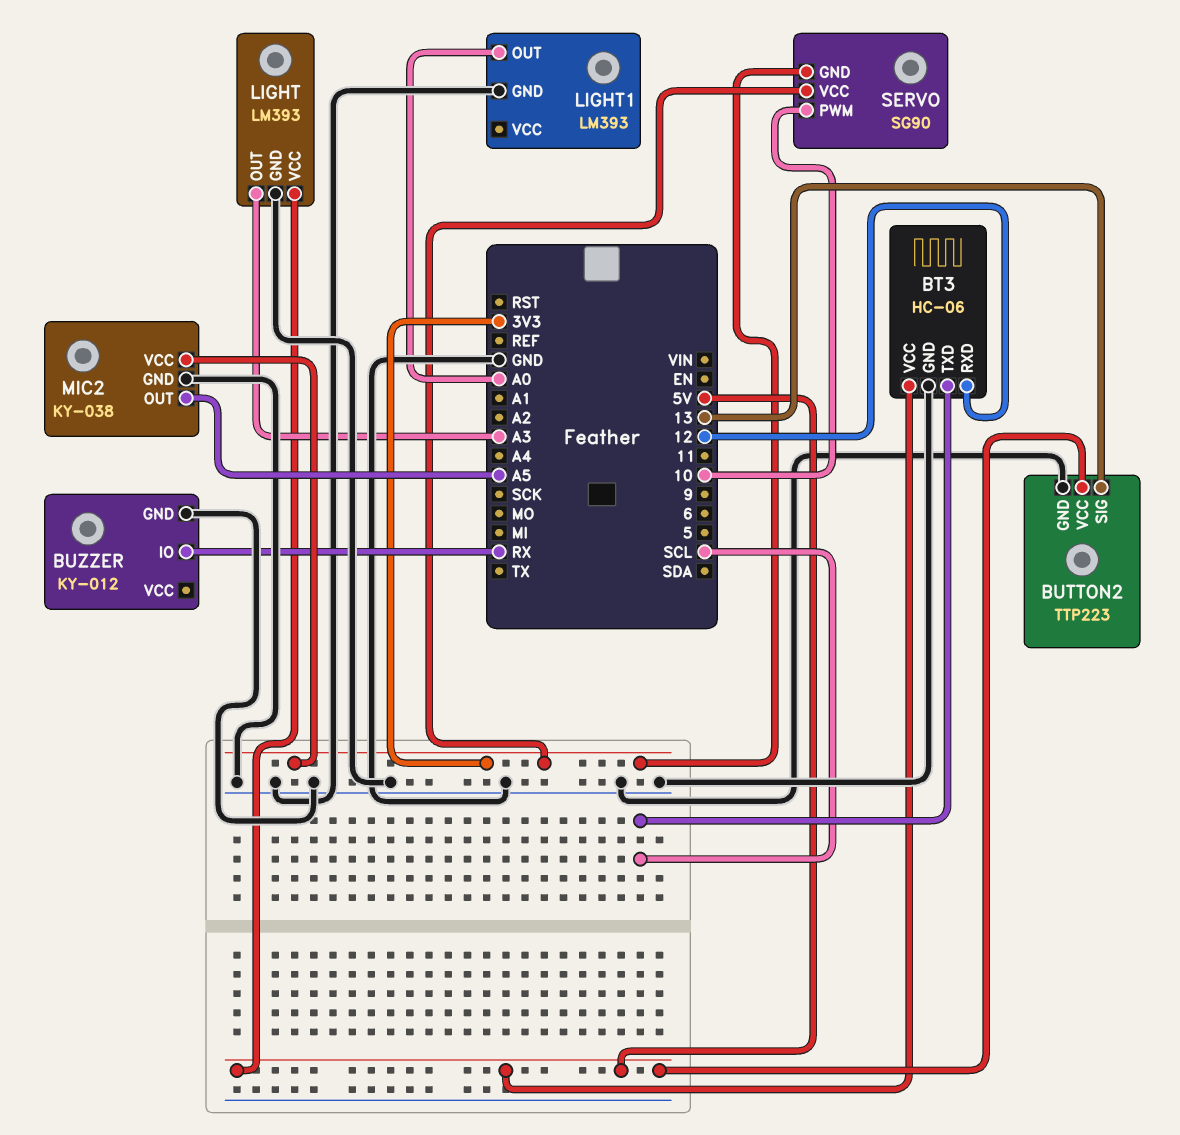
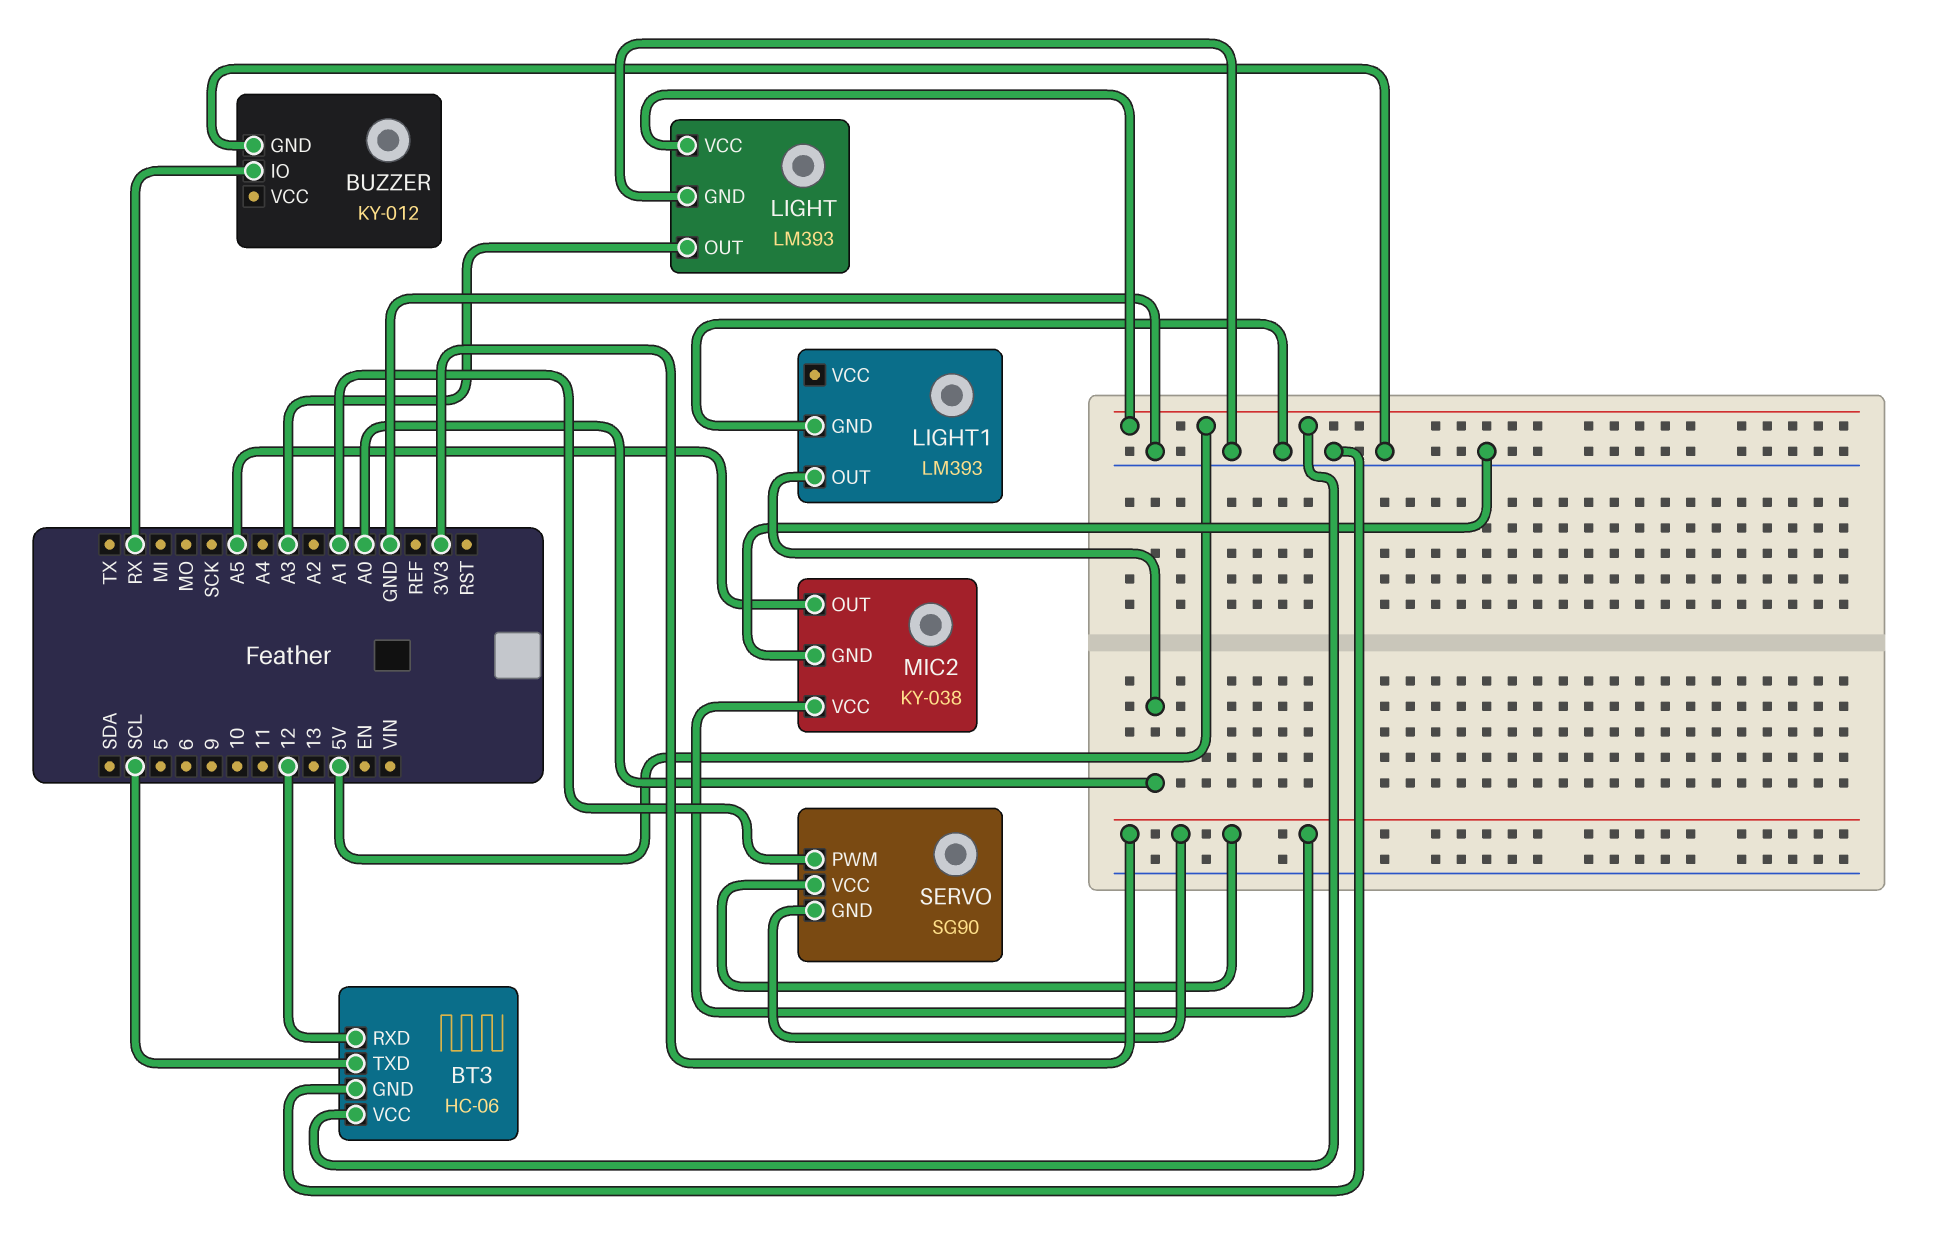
BUTTON2: TTP223 -> none
BUTTON2 pin GND: GND -> none
BUTTON2 pin SIG: 13 -> none
BUTTON2 pin VCC: 5V -> none
SERVO pin PWM: 10 -> A1

